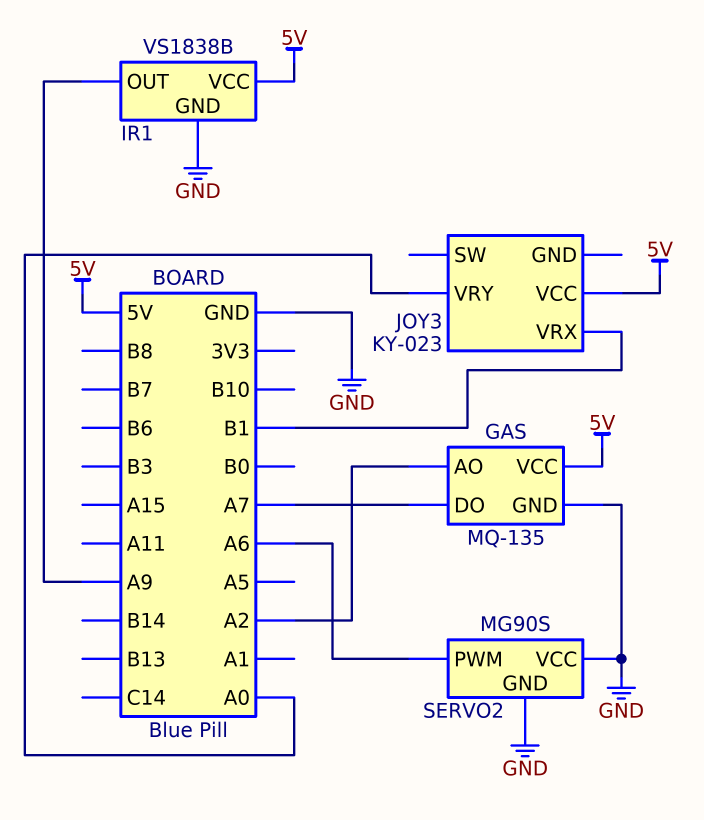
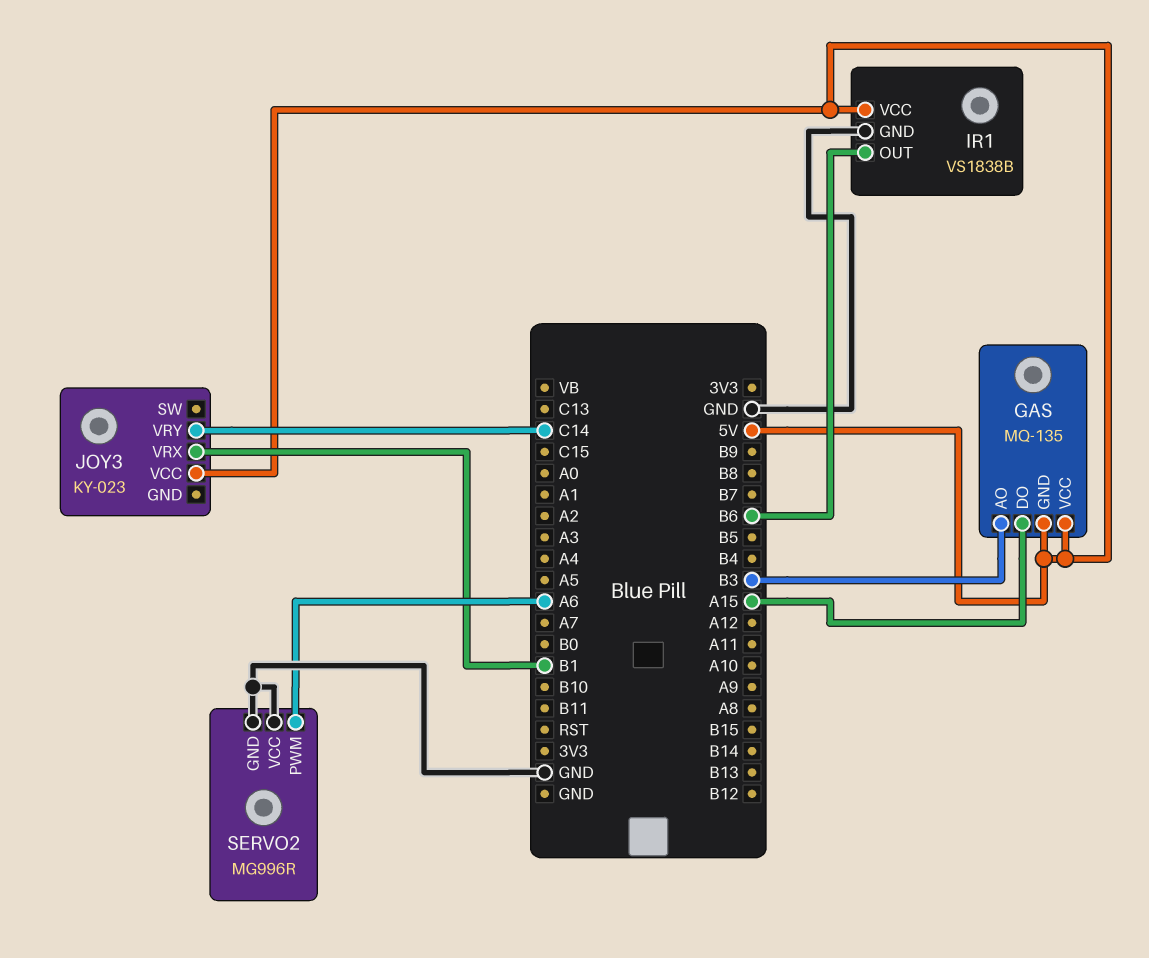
GAS pin AO: A2 -> B3
GAS pin DO: A7 -> A15
GAS pin GND: GND -> 5V
IR1 pin OUT: A9 -> B6
JOY3 pin VRY: A0 -> C14
SERVO2: MG90S -> MG996R

